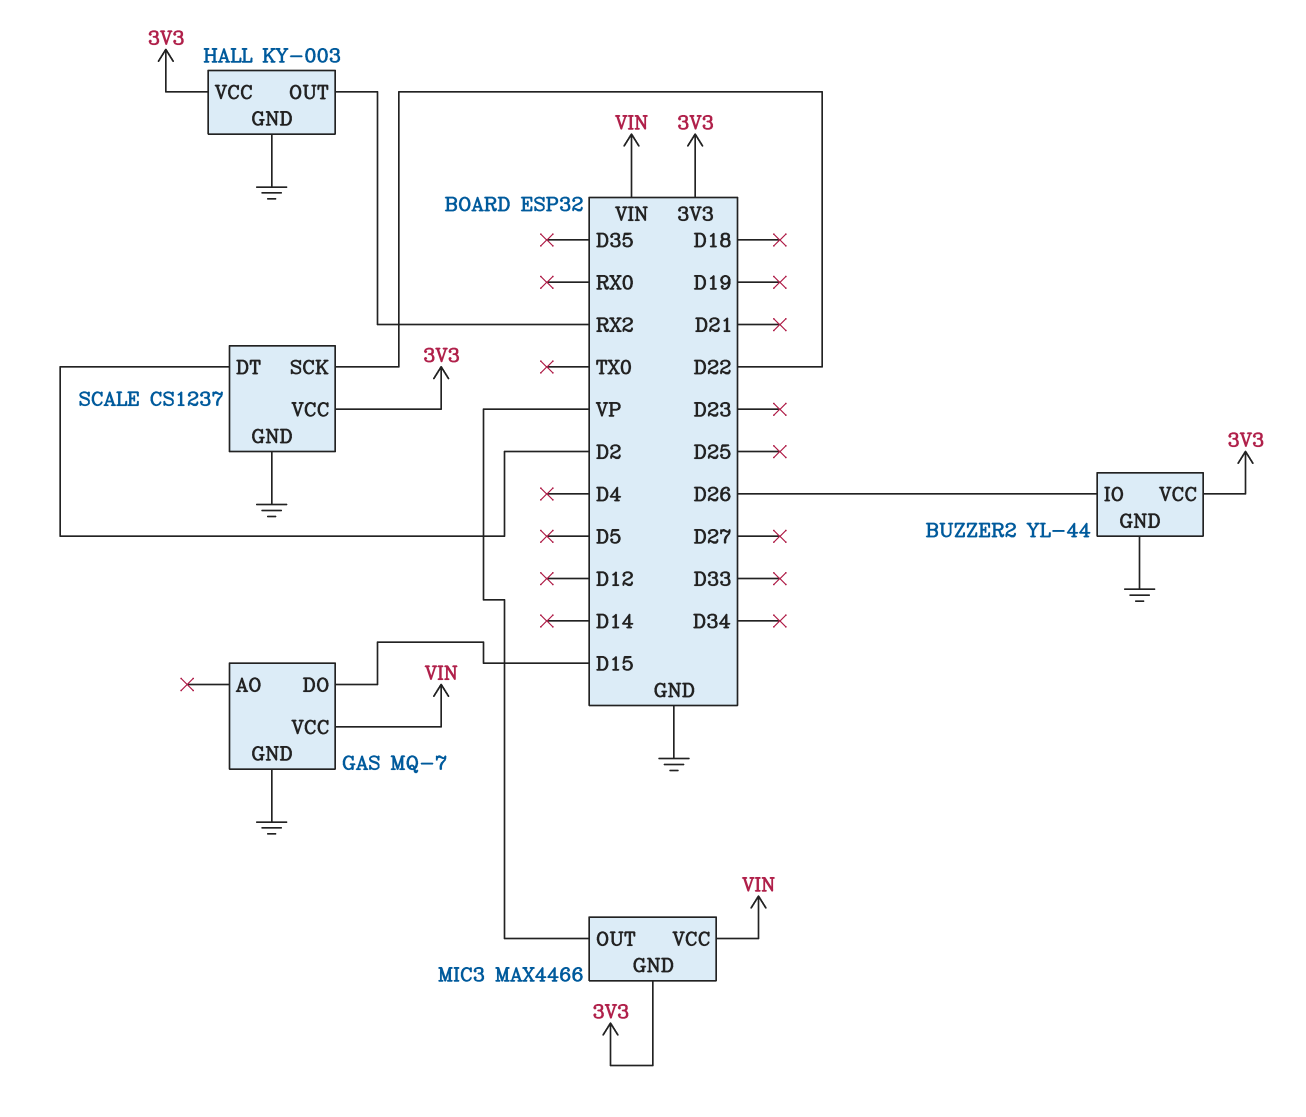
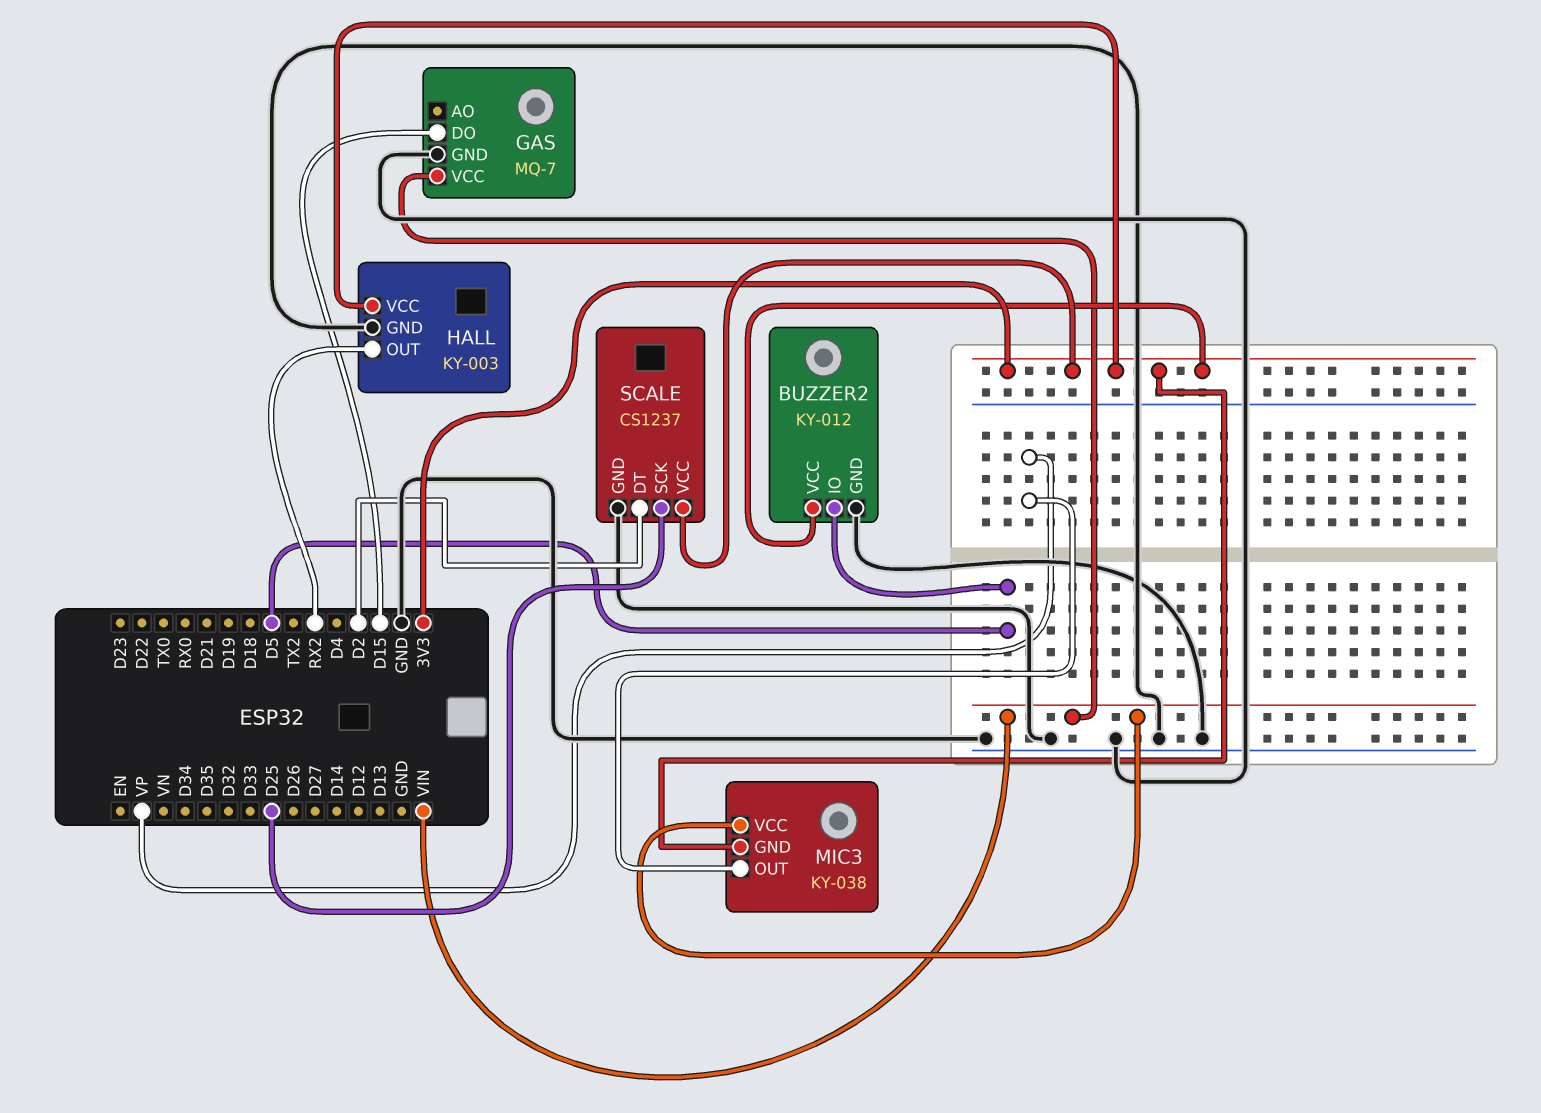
BUZZER2: YL-44 -> KY-012
BUZZER2 pin IO: D26 -> D5
MIC3: MAX4466 -> KY-038
SCALE pin SCK: D22 -> D25

